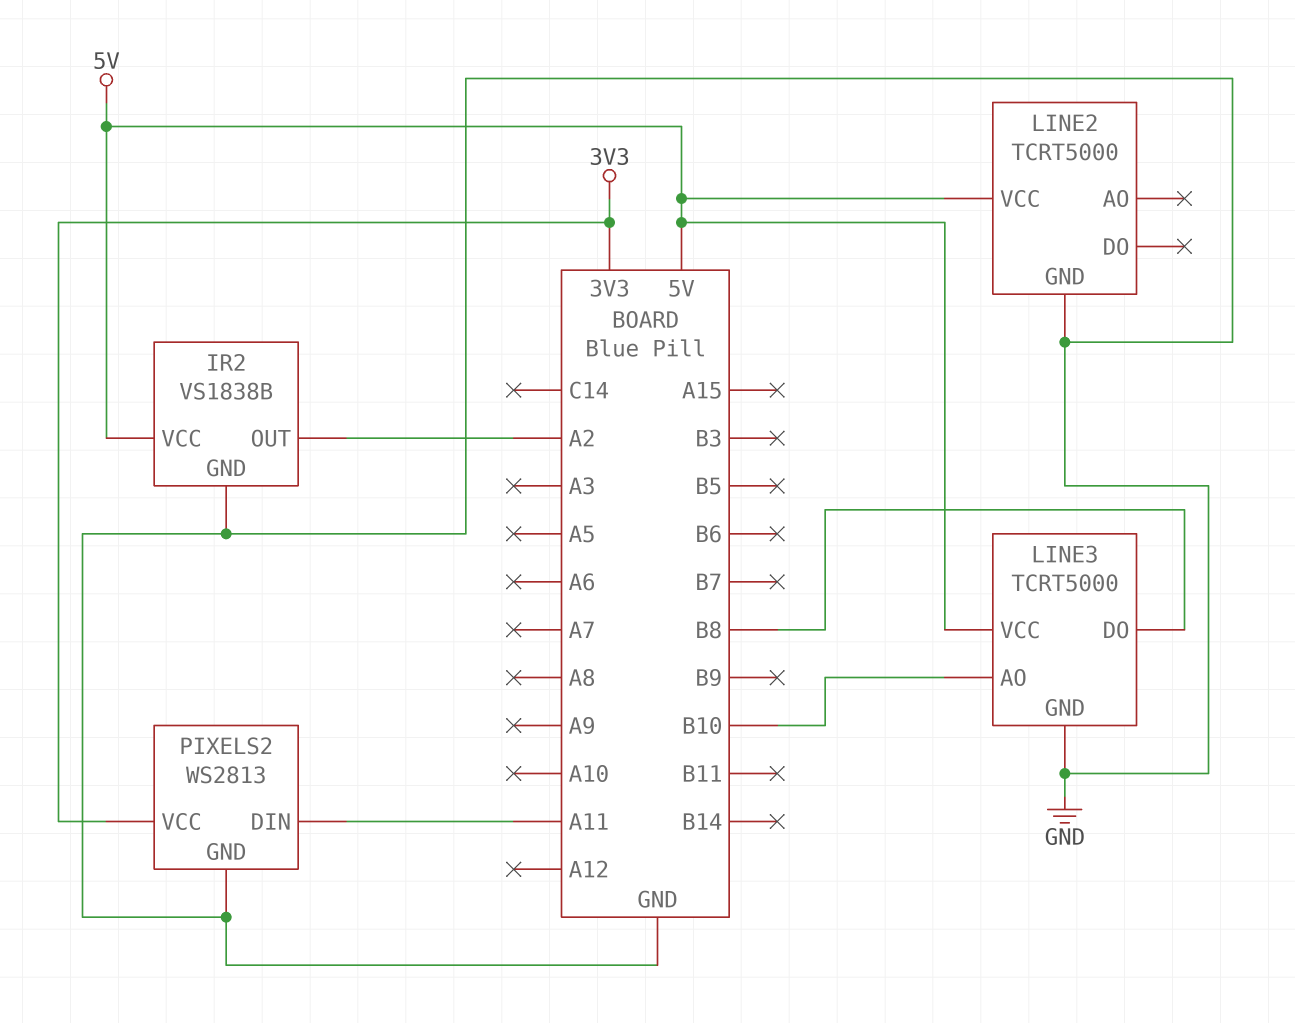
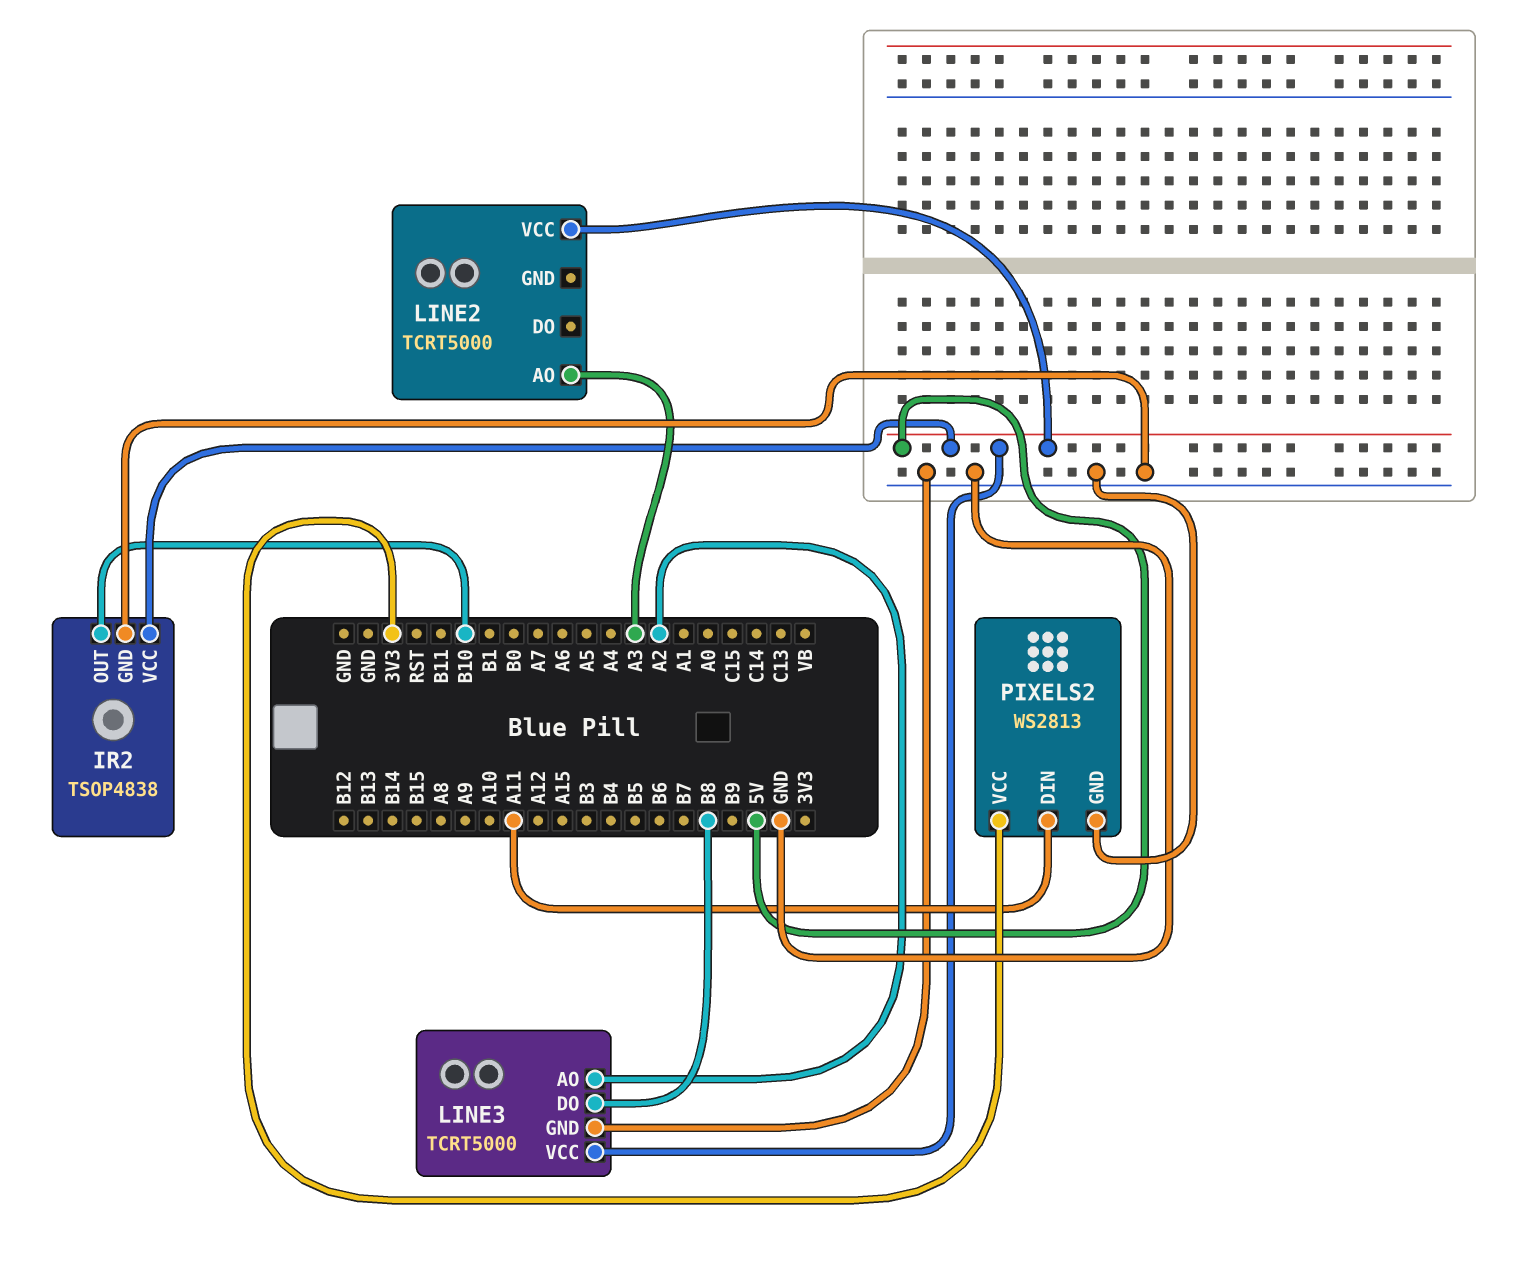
IR2: VS1838B -> TSOP4838
IR2 pin OUT: A2 -> B10
LINE2 pin AO: none -> A3
LINE2 pin GND: GND -> none
LINE3 pin AO: B10 -> A2

